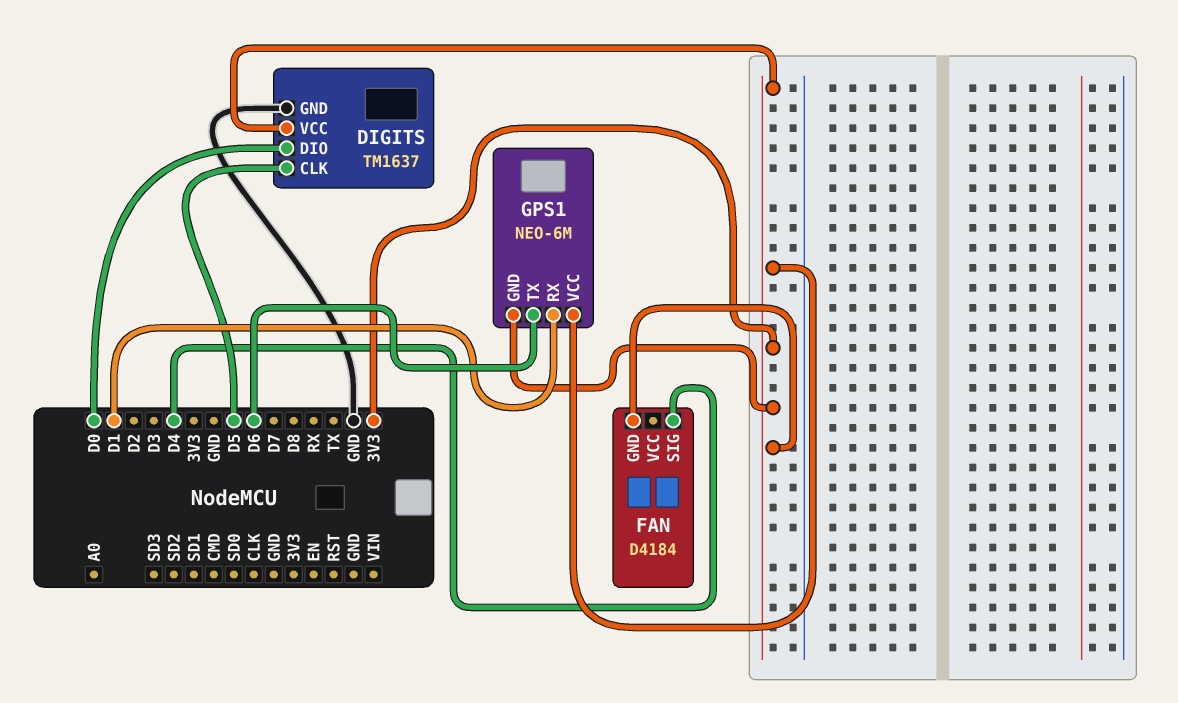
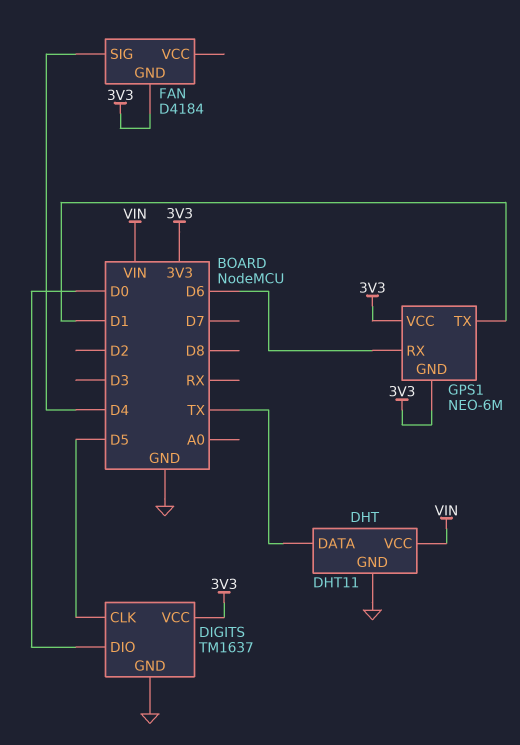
DHT: none -> DHT11
DHT pin DATA: none -> TX
DHT pin GND: none -> GND
DHT pin VCC: none -> VIN
GPS1 pin RX: D1 -> D6
GPS1 pin TX: D6 -> D1

